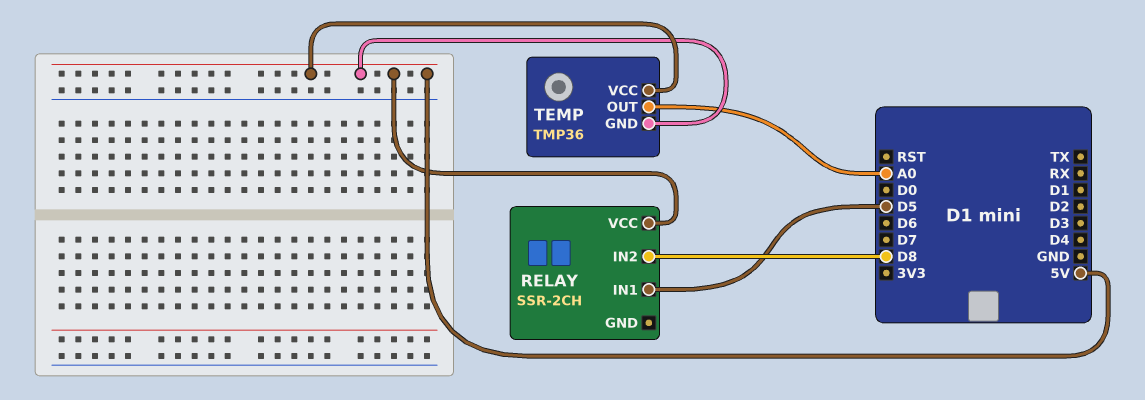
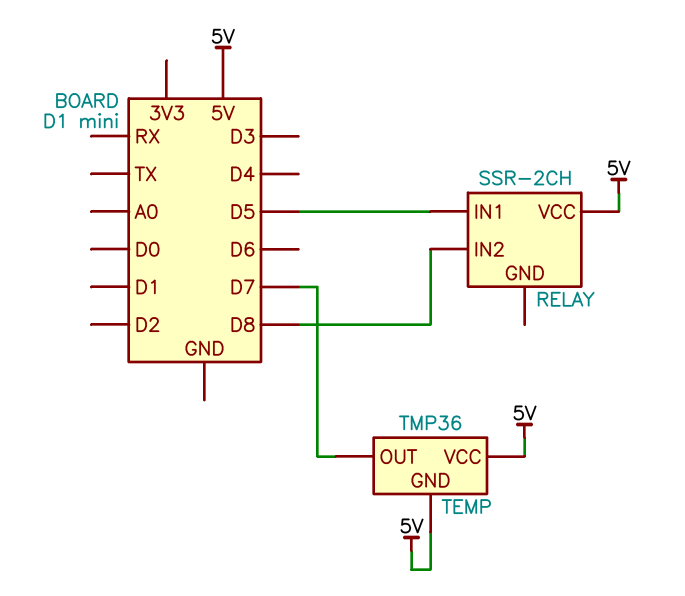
TEMP pin OUT: A0 -> D7

